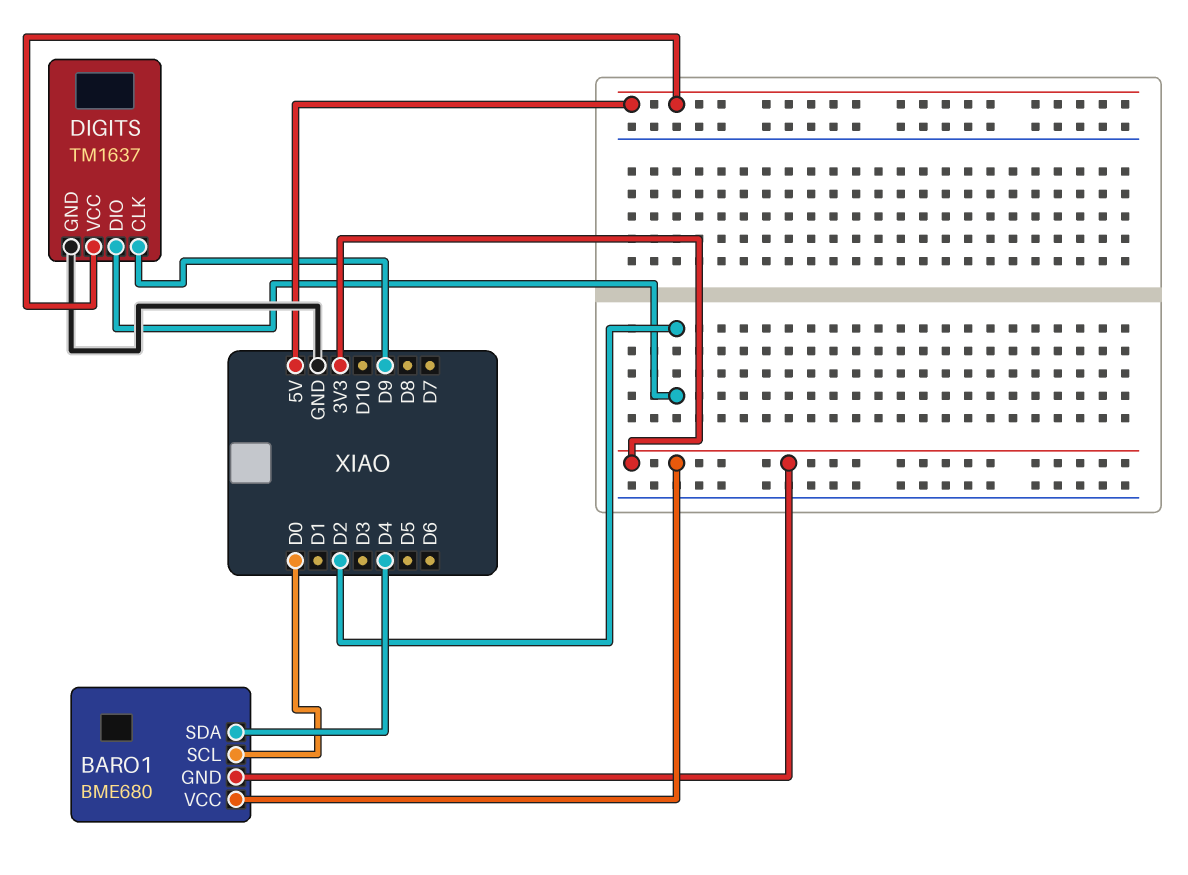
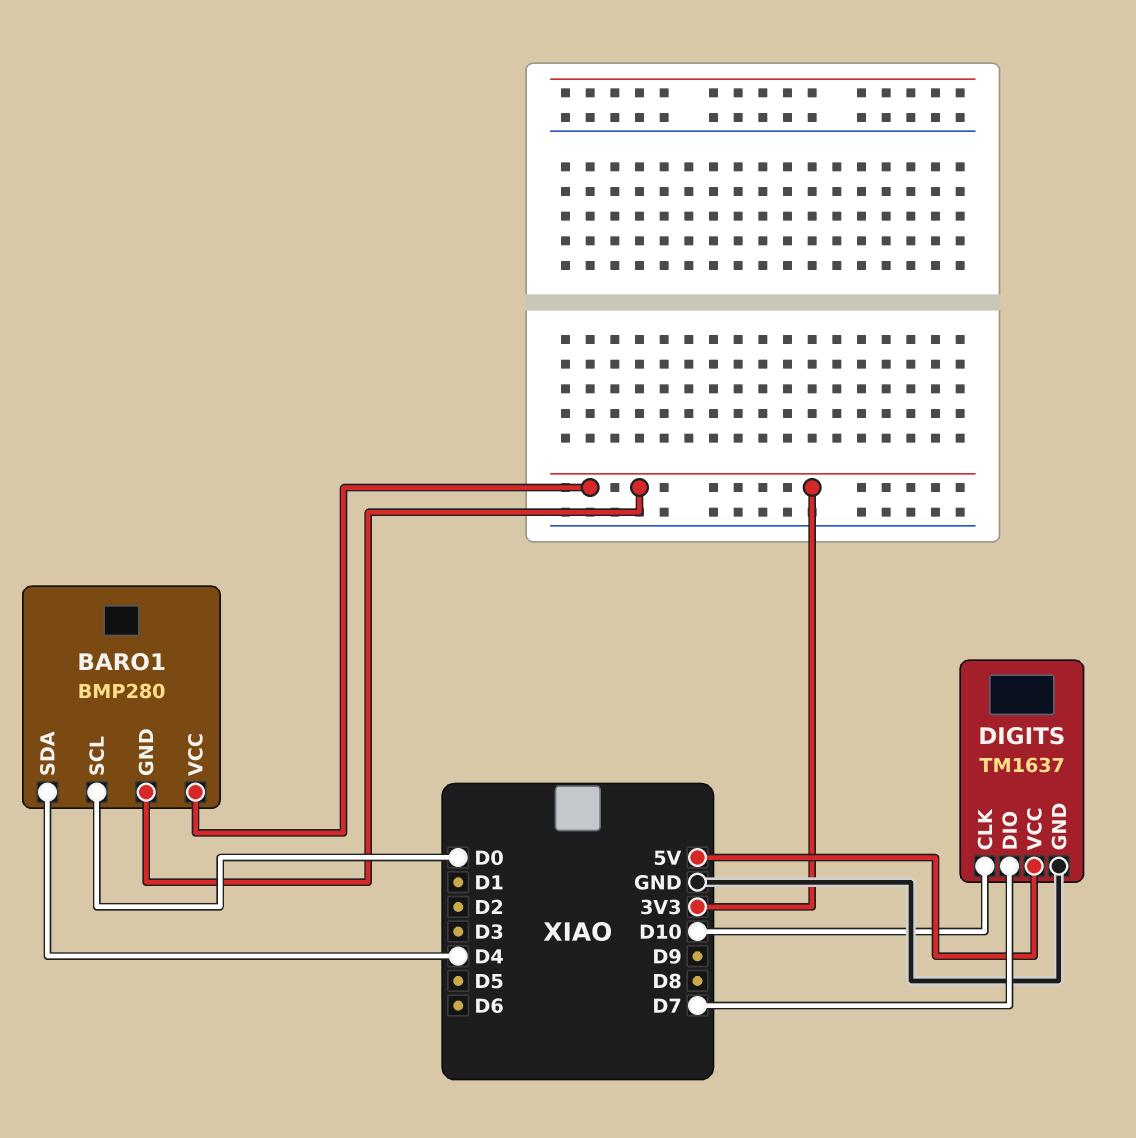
BARO1: BME680 -> BMP280
DIGITS pin CLK: D9 -> D10
DIGITS pin DIO: D2 -> D7

